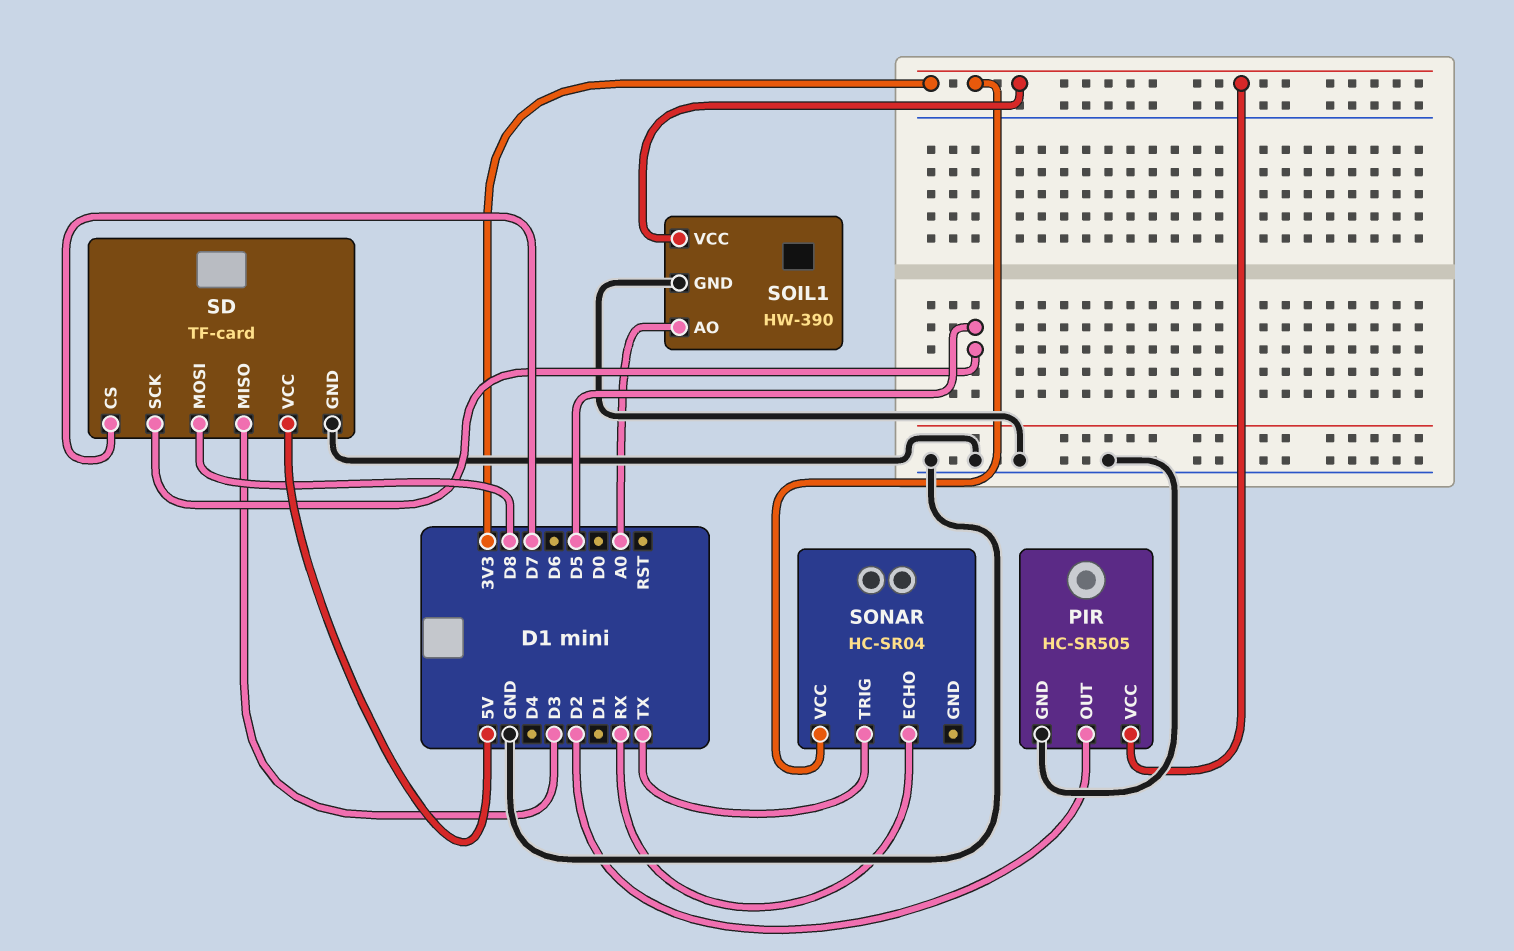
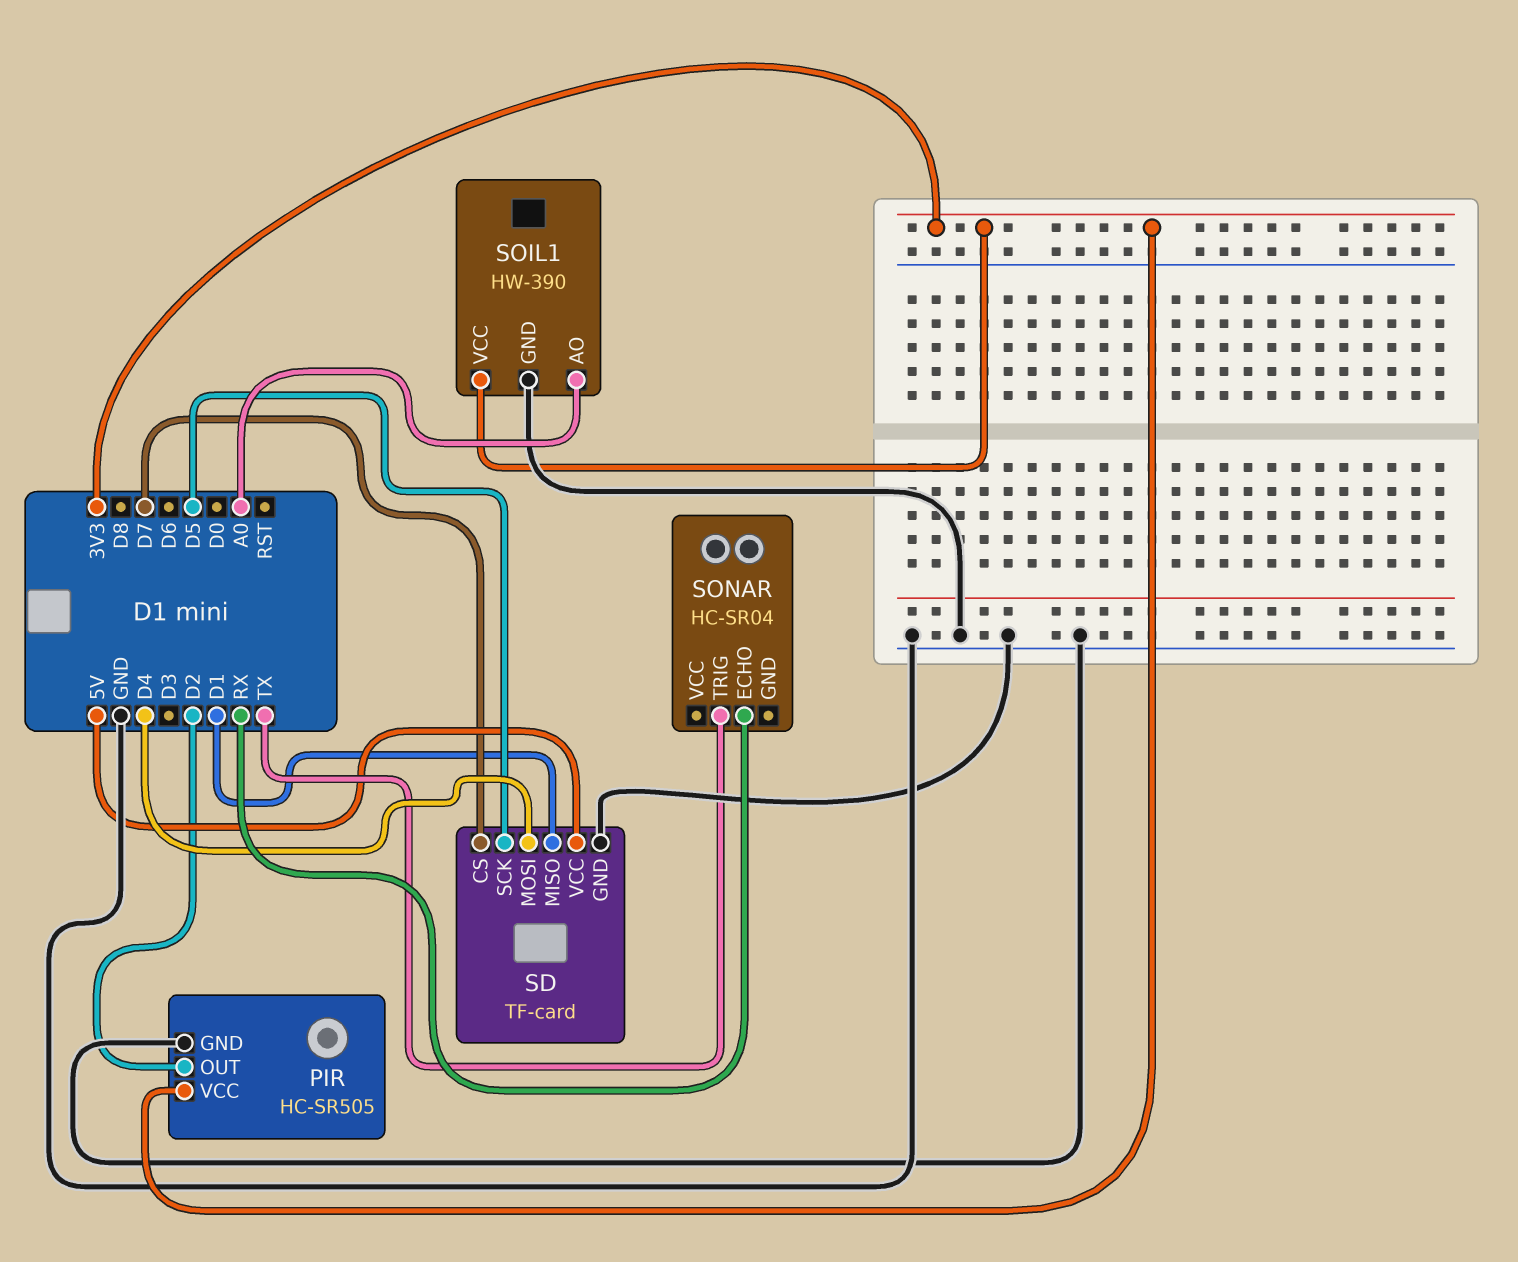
SD pin MISO: D3 -> D1
SD pin MOSI: D8 -> D4
SONAR pin VCC: 3V3 -> none

